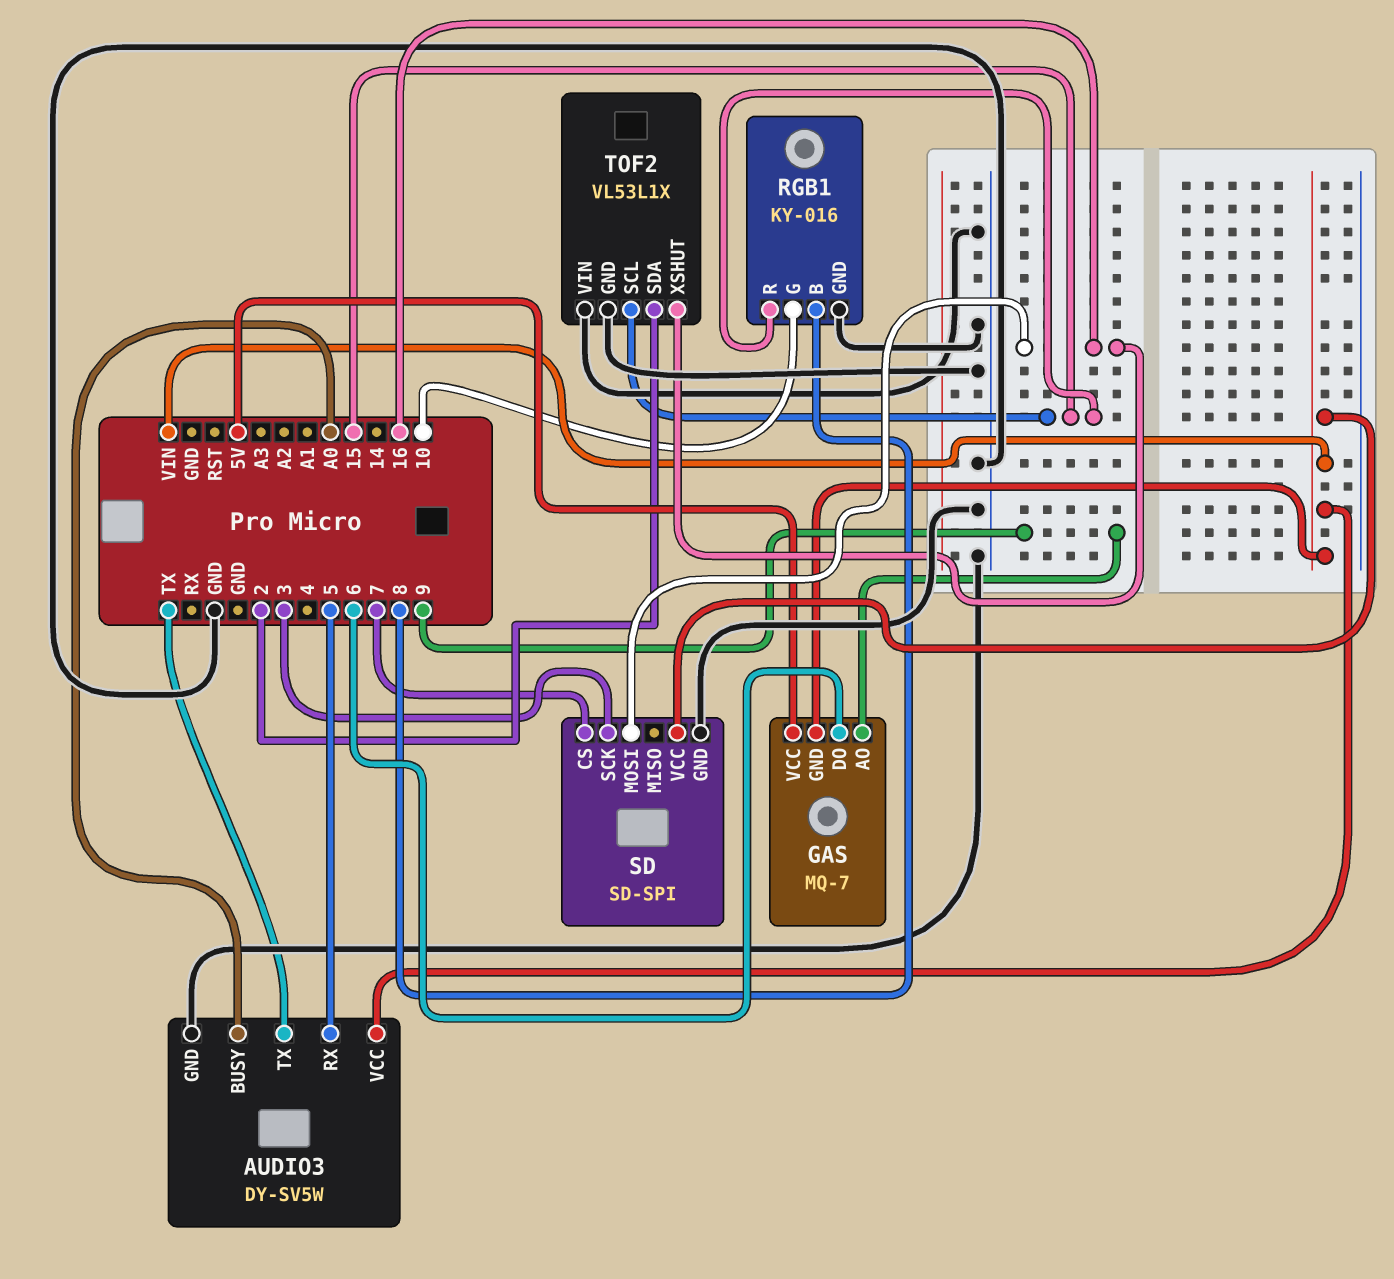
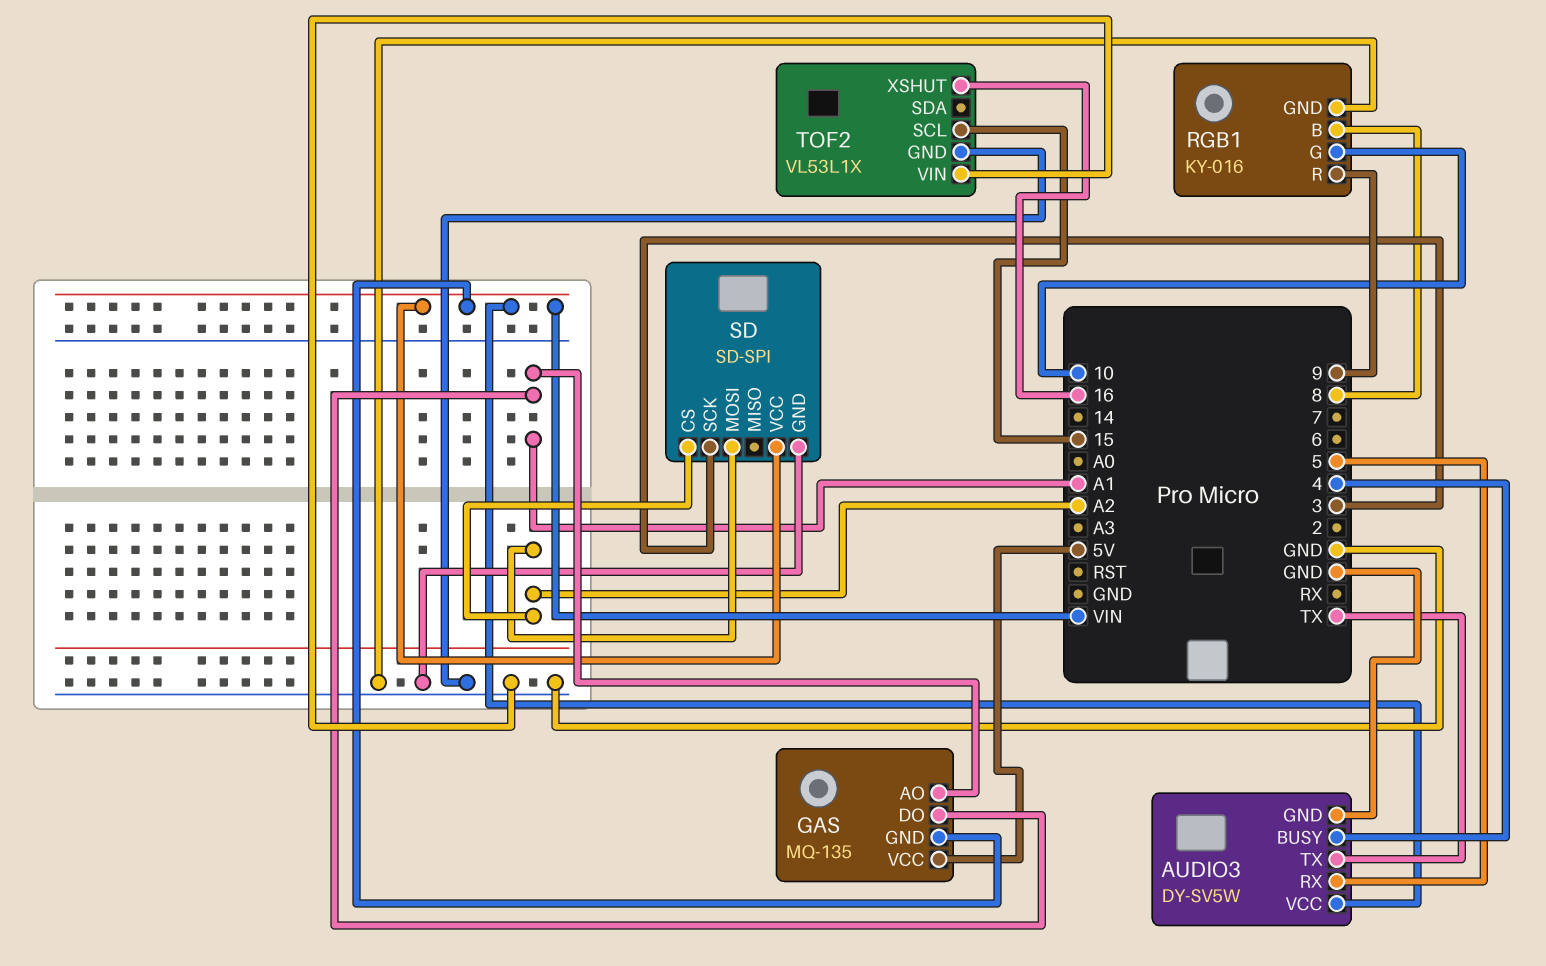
AUDIO3 pin BUSY: A0 -> 4
GAS: MQ-7 -> MQ-135
GAS pin AO: 9 -> A1
GAS pin DO: 6 -> A1
RGB1 pin R: 15 -> 9
SD pin CS: 7 -> A2
SD pin MOSI: 16 -> A2
TOF2 pin SDA: 2 -> none

